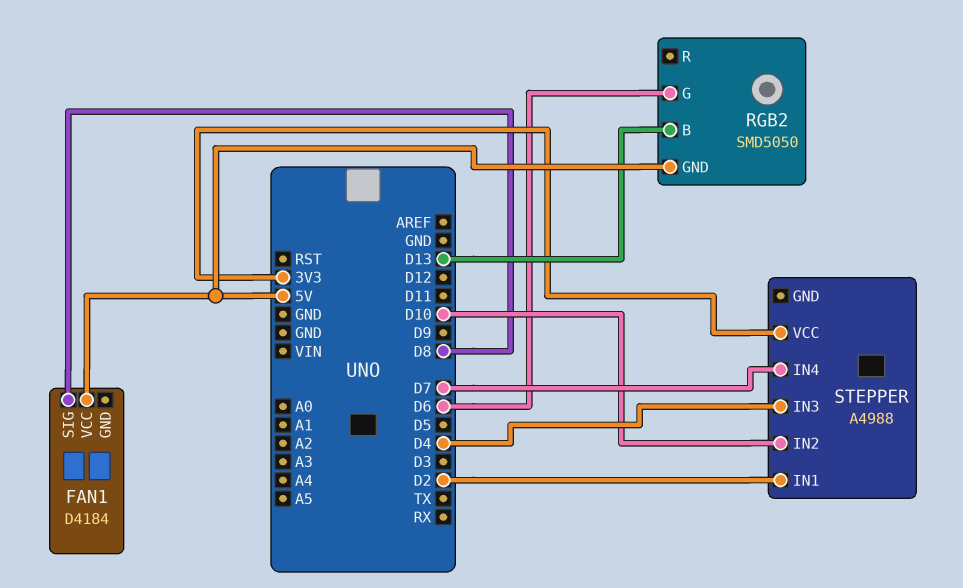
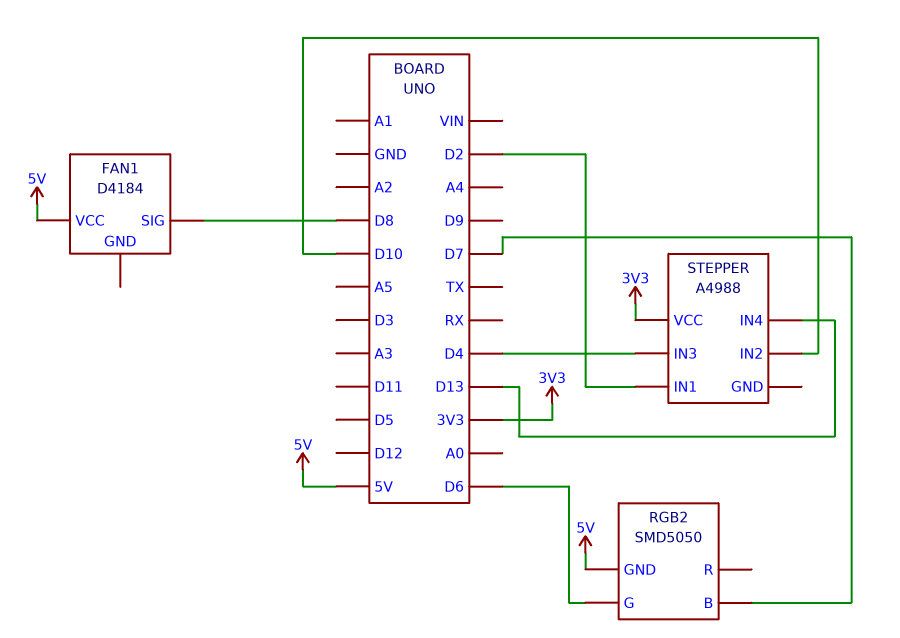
RGB2 pin B: D13 -> D7
STEPPER pin IN4: D7 -> D13

